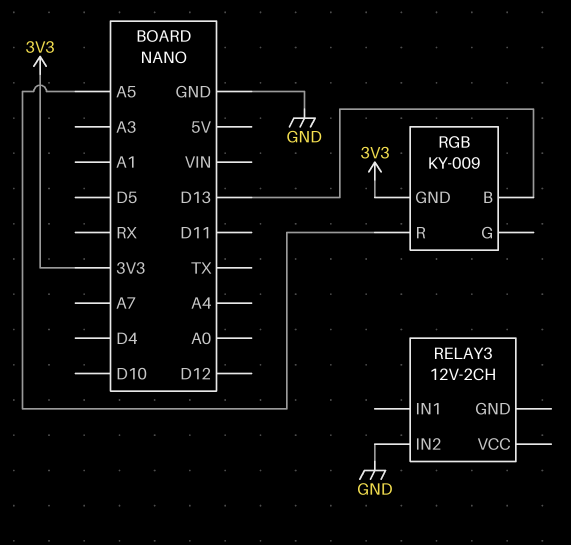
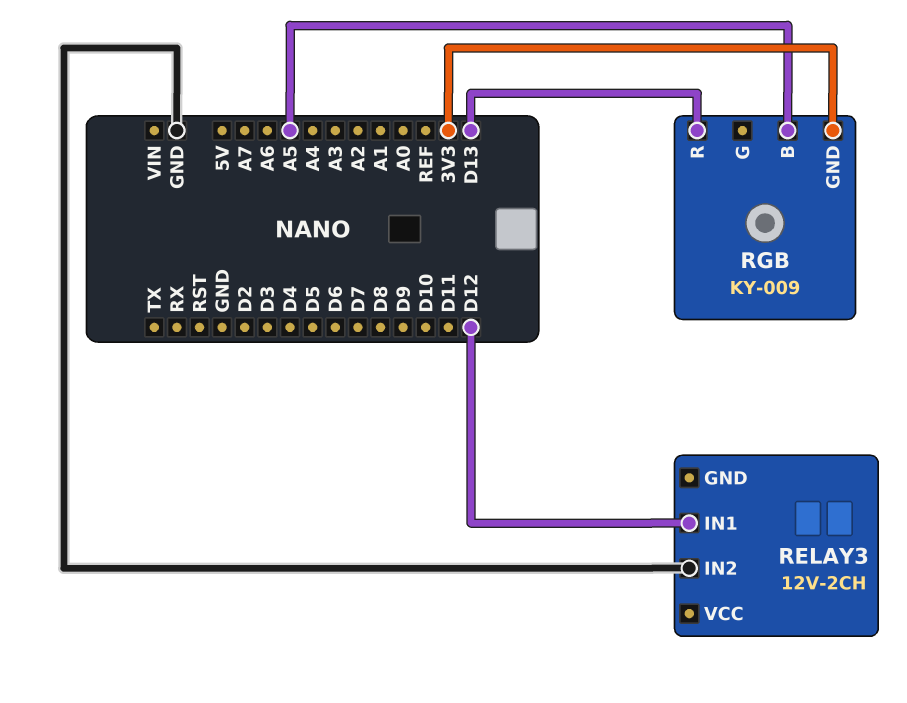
RELAY3 pin IN1: none -> D12
RGB pin B: D13 -> A5
RGB pin R: A5 -> D13

